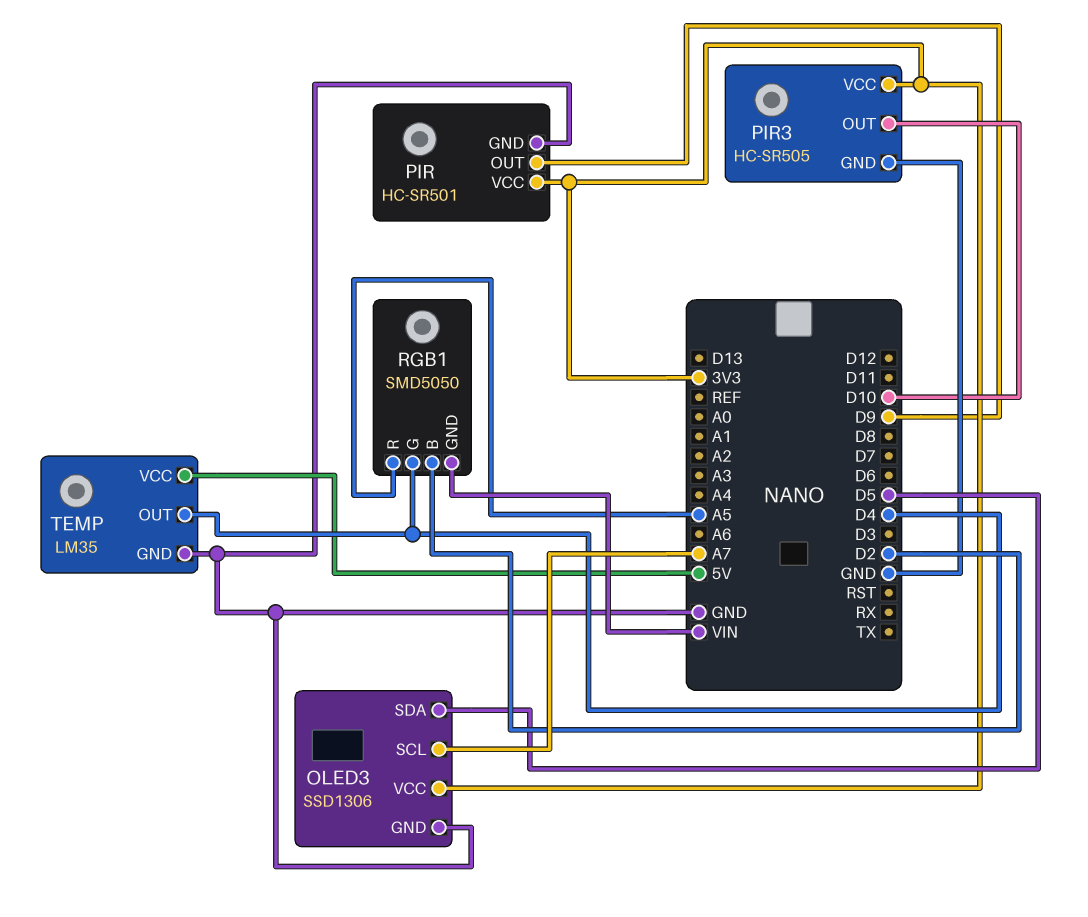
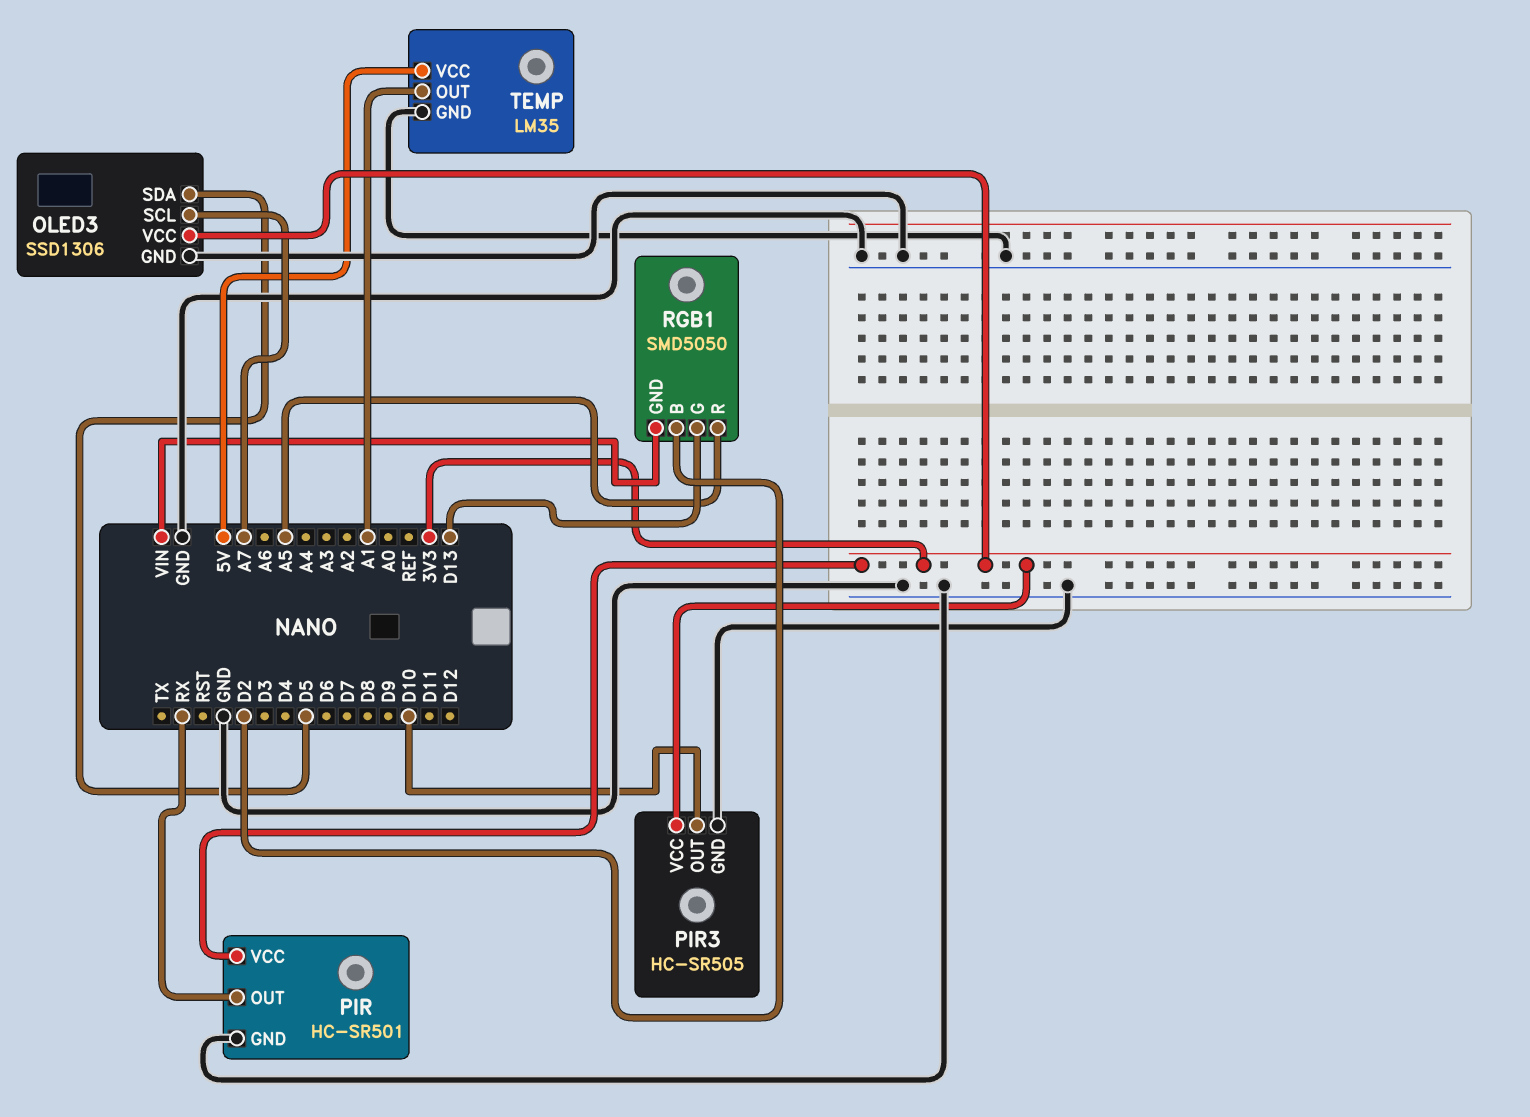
PIR pin OUT: D9 -> RX
RGB1 pin G: D4 -> D13
TEMP pin OUT: D4 -> A1

